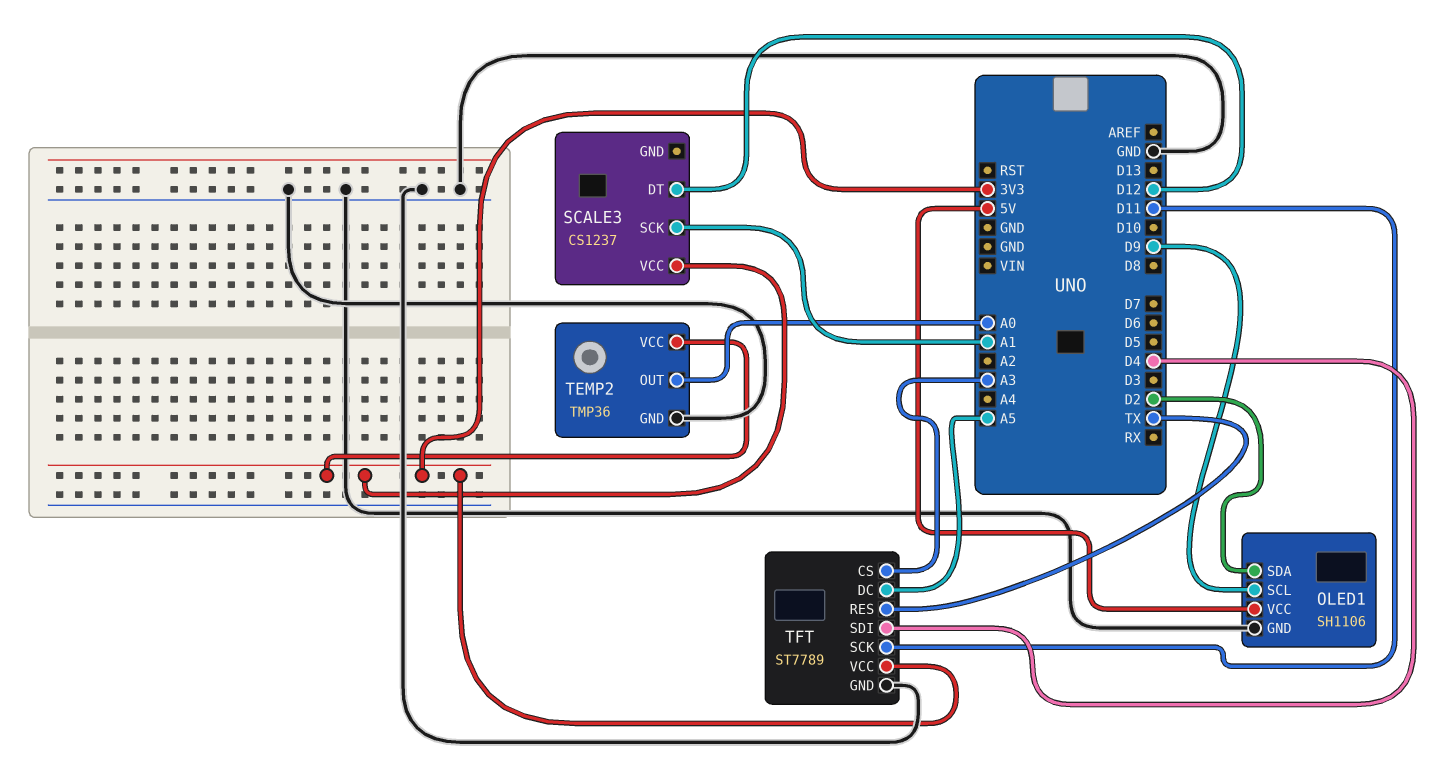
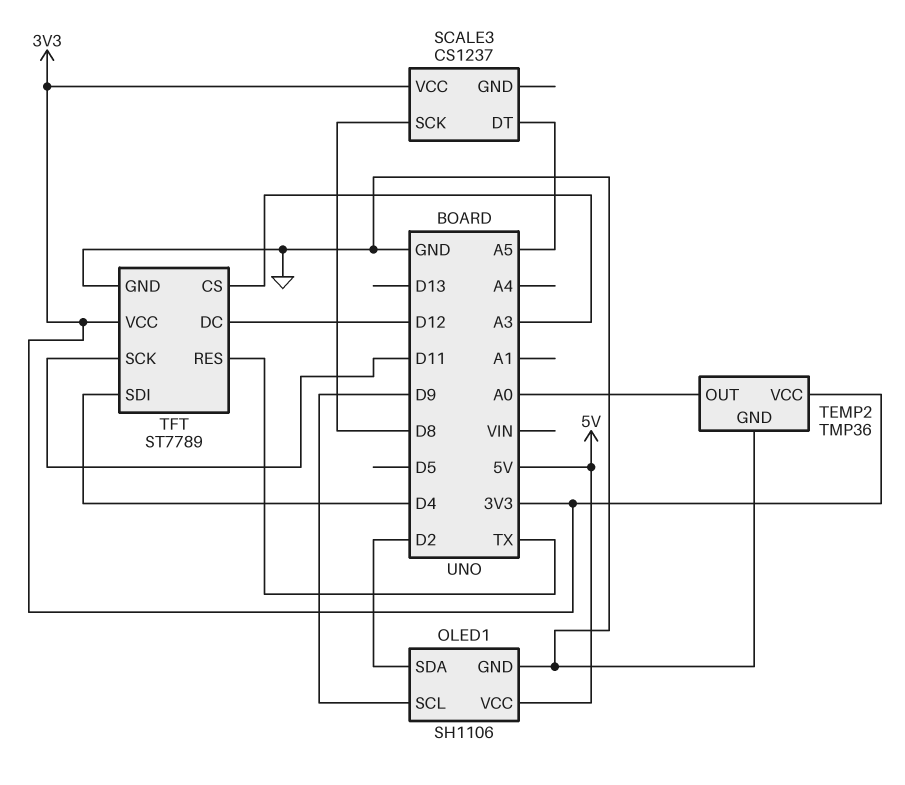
SCALE3 pin DT: D12 -> A5
SCALE3 pin SCK: A1 -> D8
TFT pin DC: A5 -> D12

